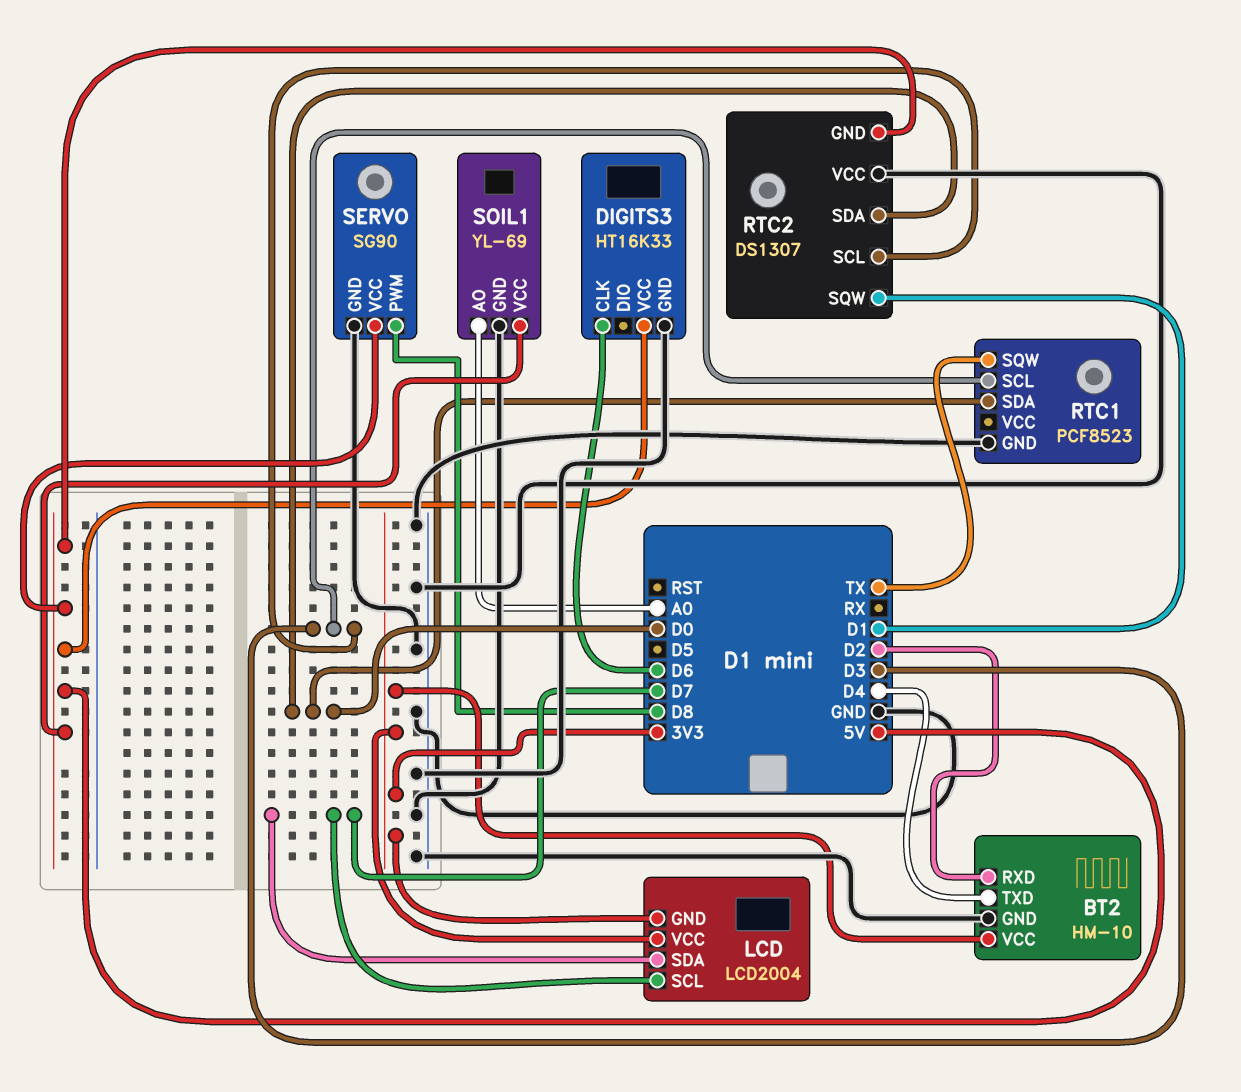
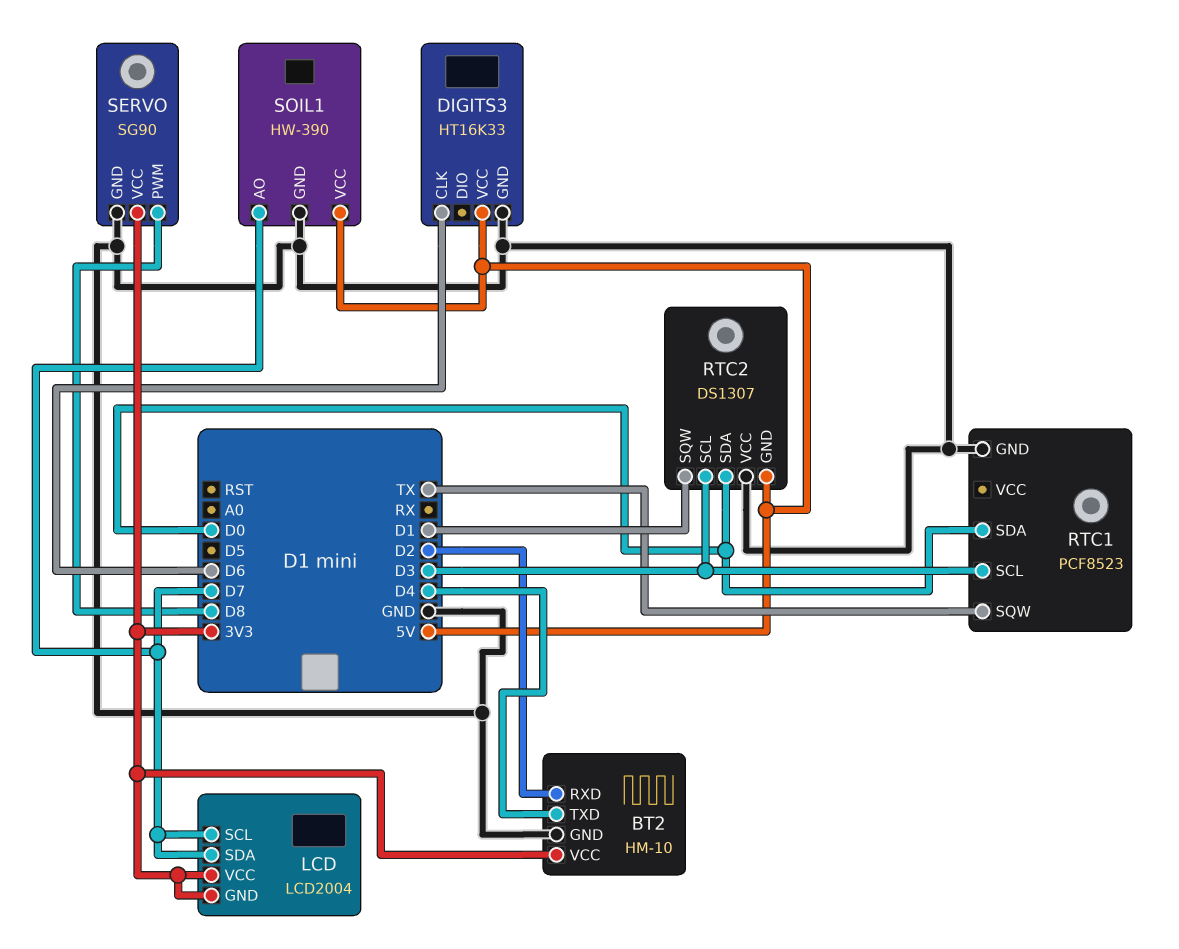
SERVO pin VCC: 5V -> 3V3
SOIL1: YL-69 -> HW-390
SOIL1 pin AO: A0 -> D7

